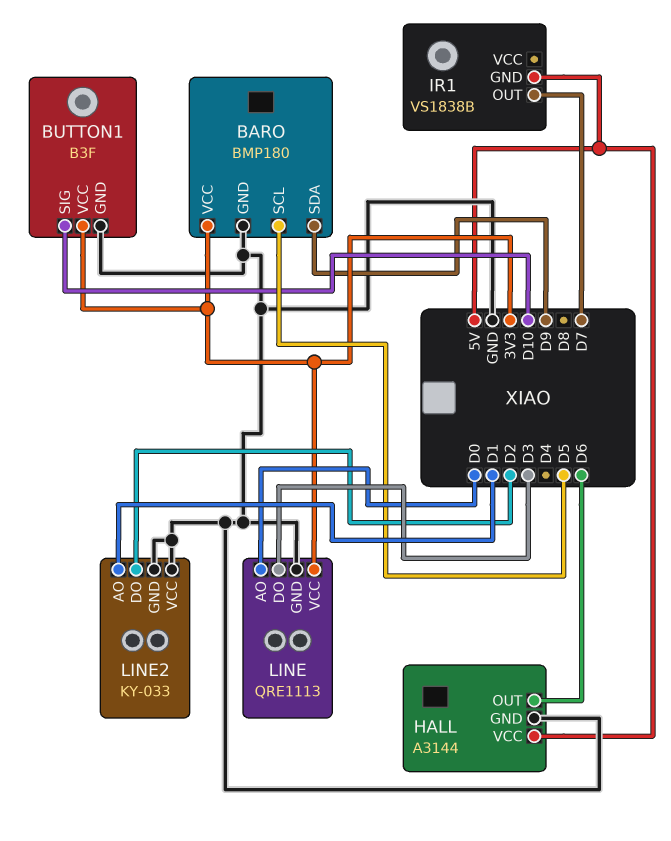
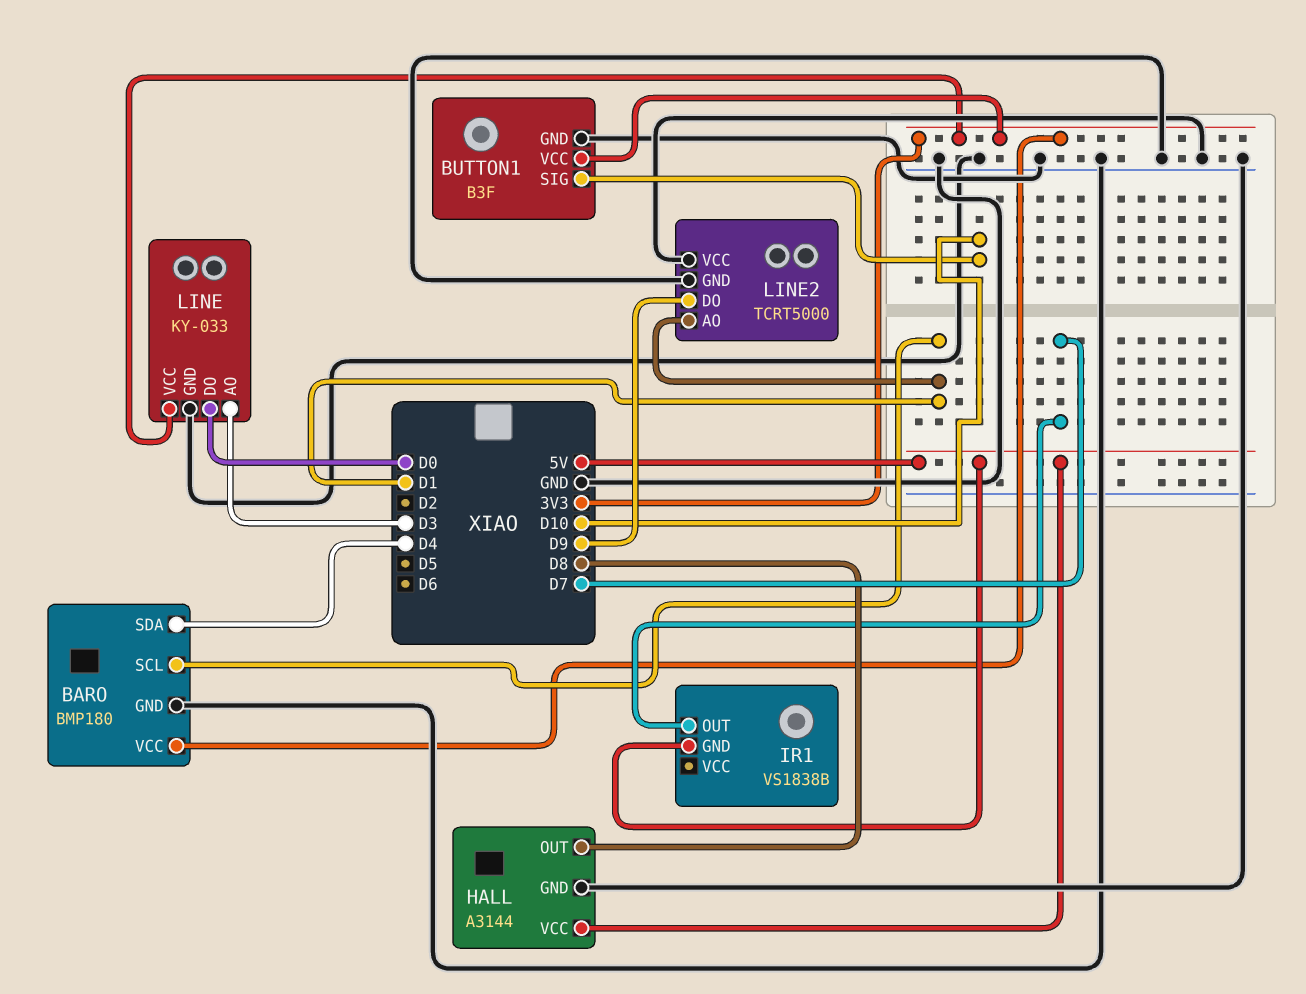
BARO pin SCL: D5 -> D1
BARO pin SDA: D9 -> D4
HALL pin OUT: D6 -> D8
LINE: QRE1113 -> KY-033
LINE pin AO: D0 -> D3
LINE pin DO: D3 -> D0
LINE2: KY-033 -> TCRT5000
LINE2 pin DO: D2 -> D9

